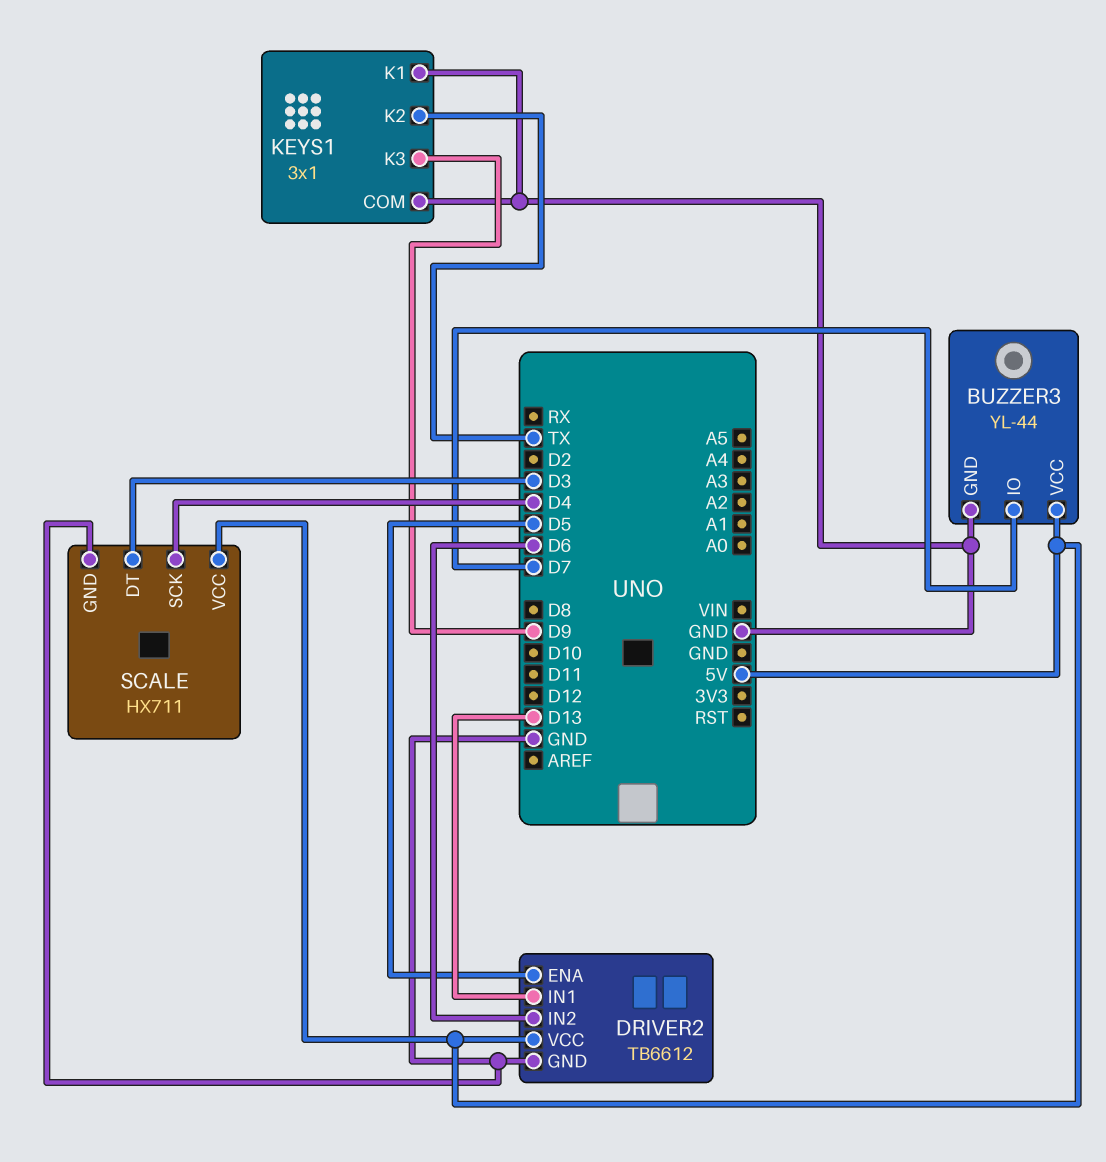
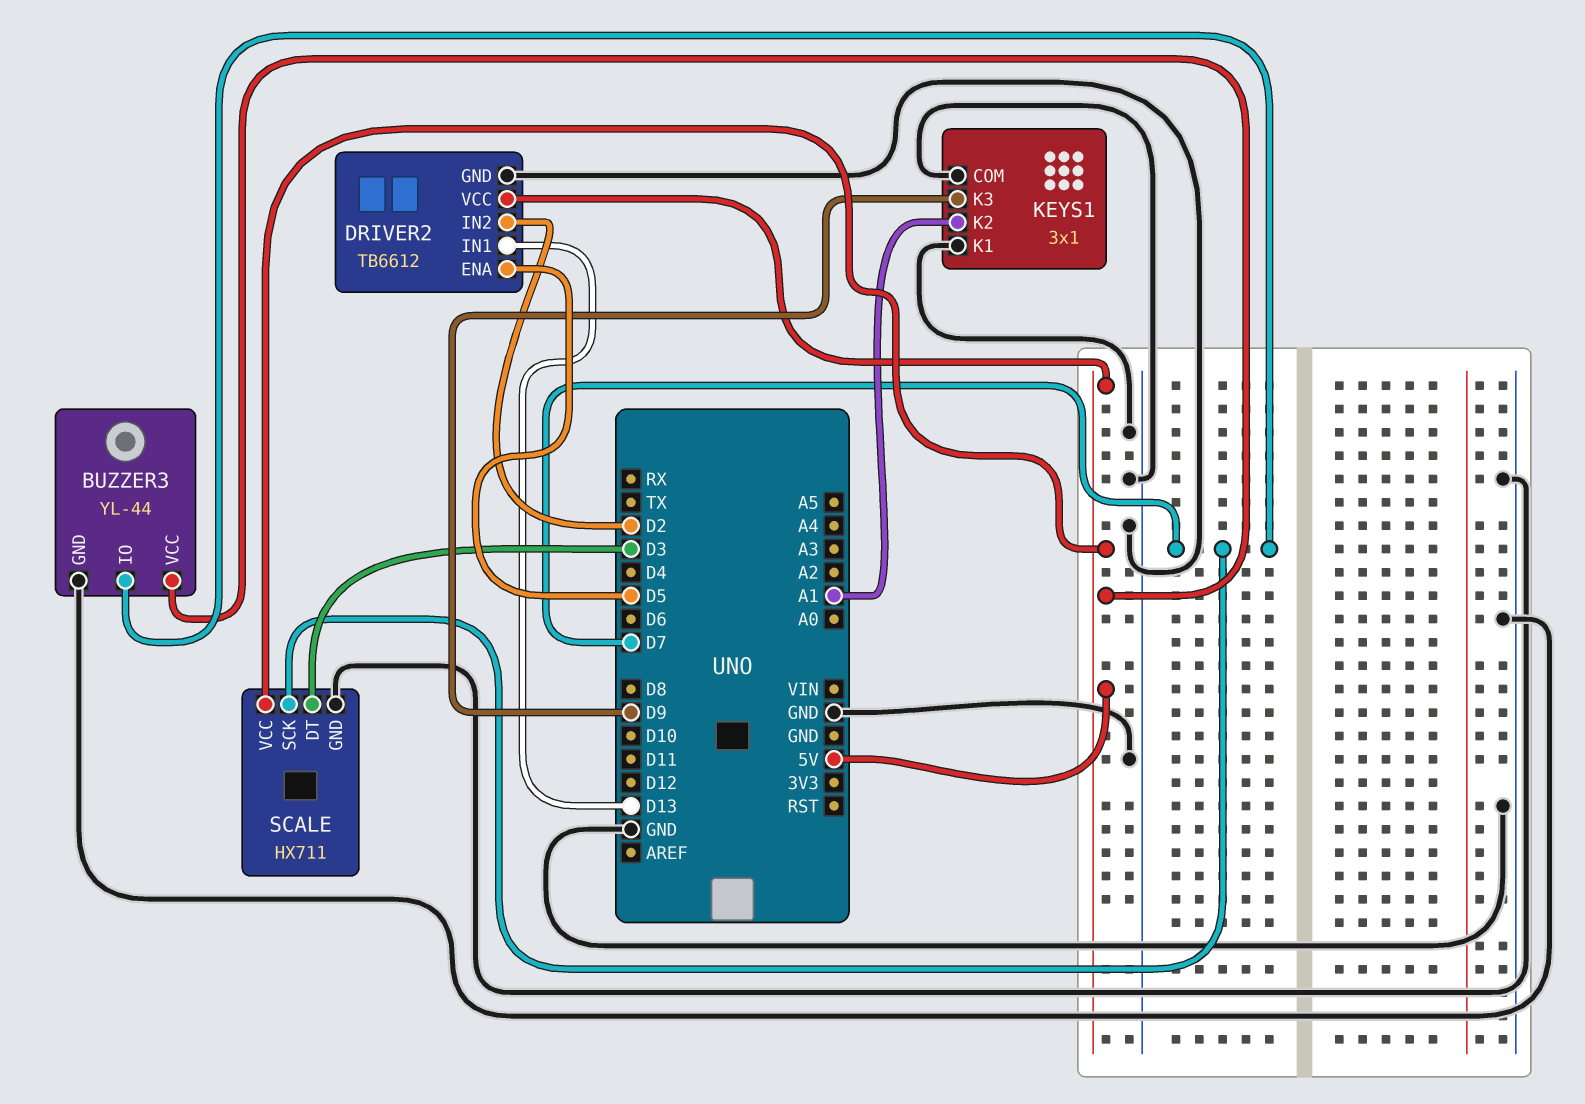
DRIVER2 pin IN2: D6 -> D2
KEYS1 pin K2: TX -> A1
SCALE pin SCK: D4 -> D7

